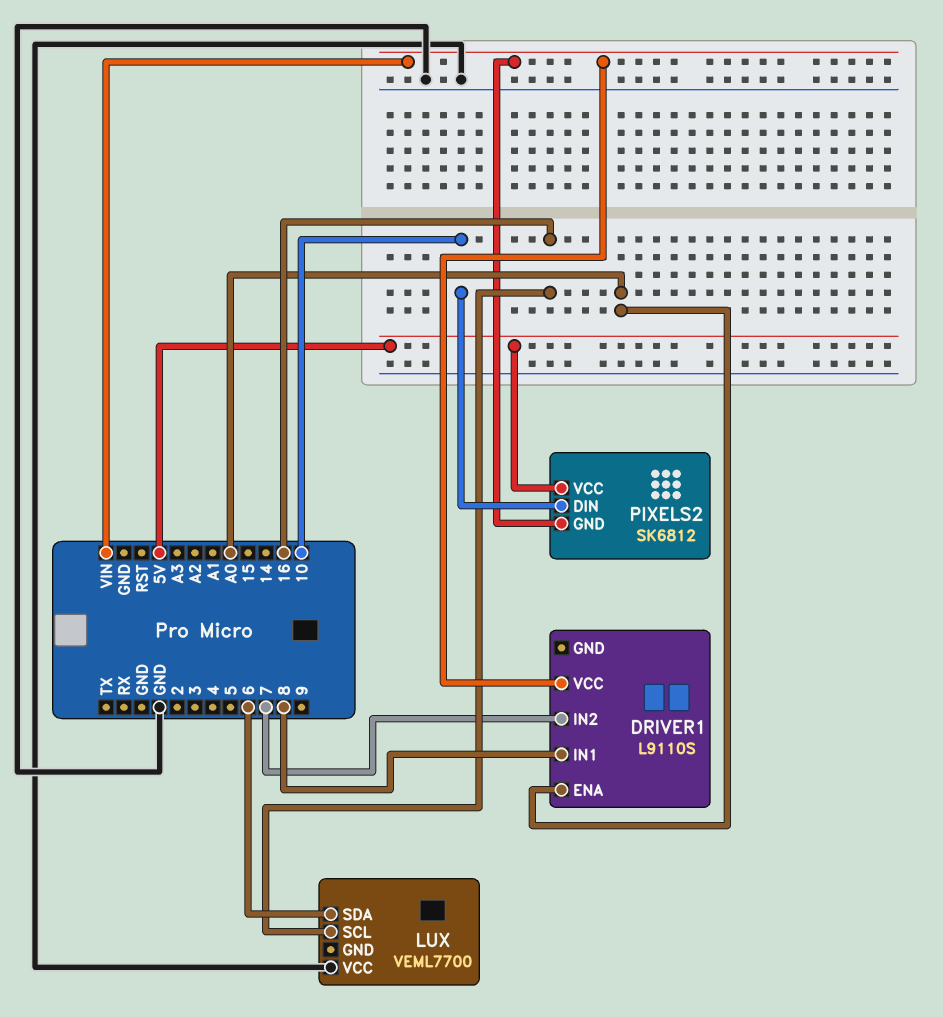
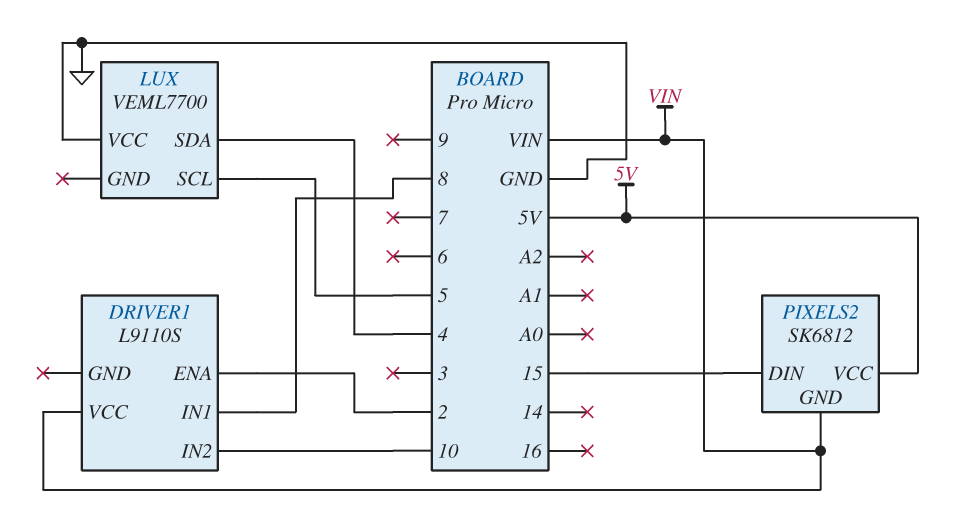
DRIVER1 pin ENA: A0 -> 2
DRIVER1 pin IN2: 7 -> 10
LUX pin SCL: 16 -> 5
LUX pin SDA: 6 -> 4
PIXELS2 pin DIN: 10 -> 15

